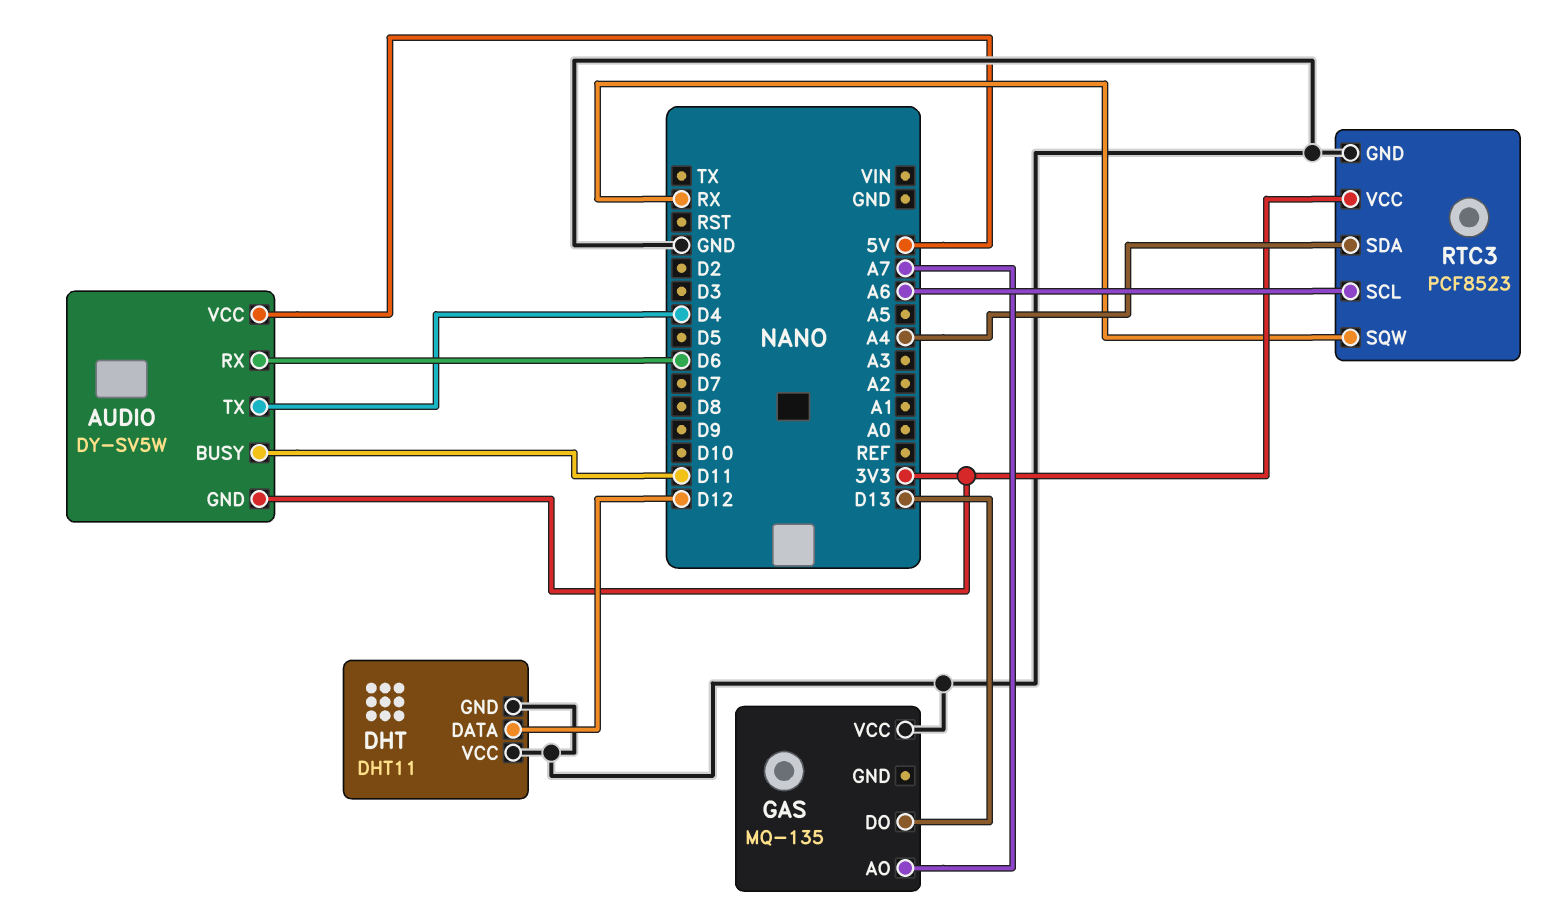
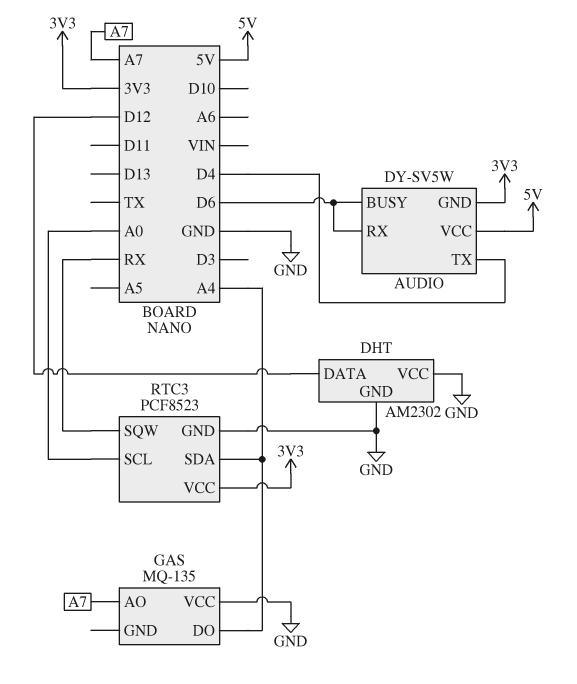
AUDIO pin BUSY: D11 -> D6
DHT: DHT11 -> AM2302
GAS pin DO: D13 -> A4
RTC3 pin SCL: A6 -> A0

